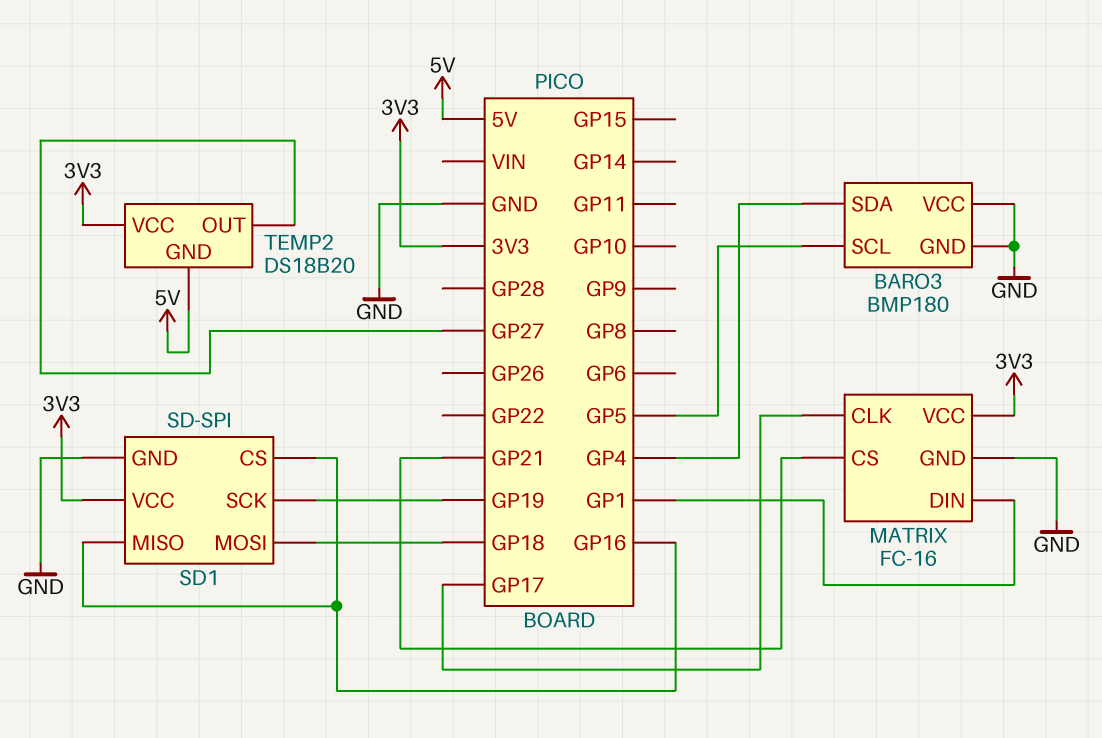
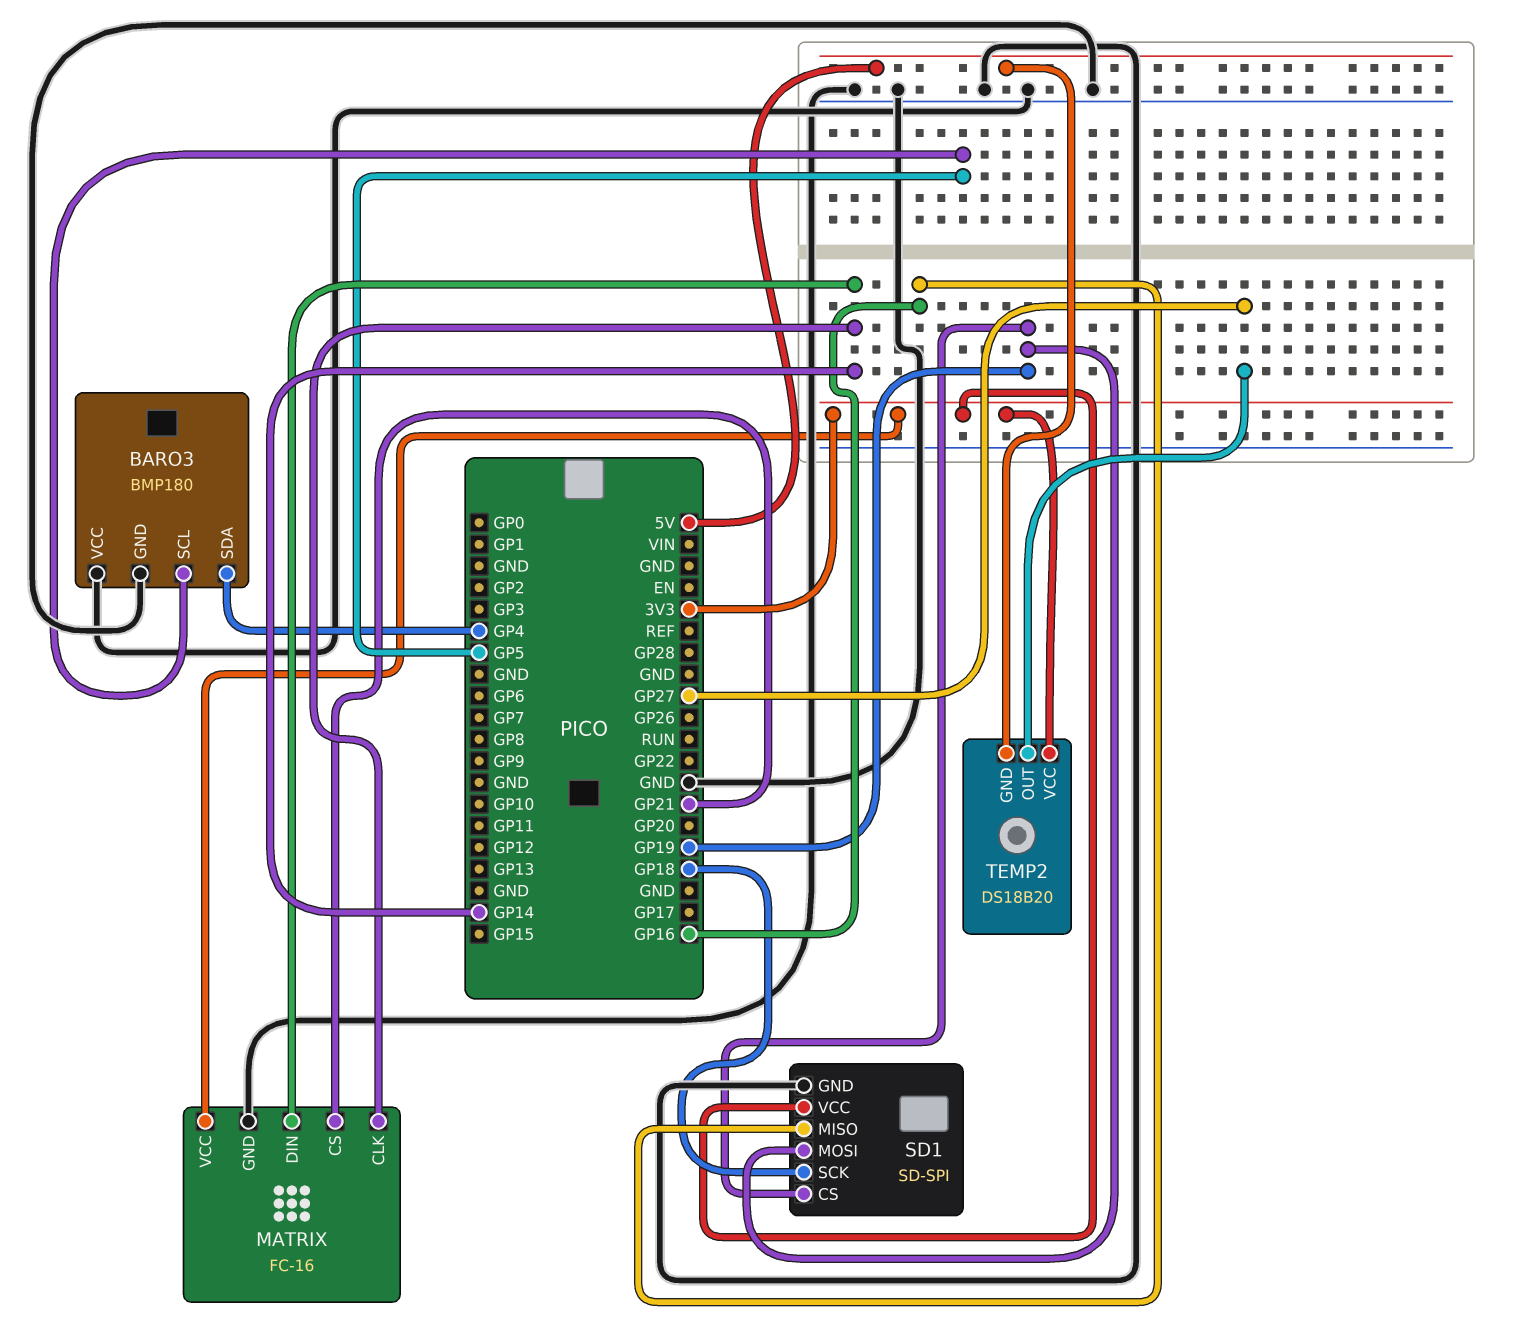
MATRIX pin CLK: GP17 -> GP14
MATRIX pin DIN: GP1 -> GP14
SD1 pin CS: GP16 -> GP19
SD1 pin MOSI: GP18 -> GP19
SD1 pin SCK: GP19 -> GP18

